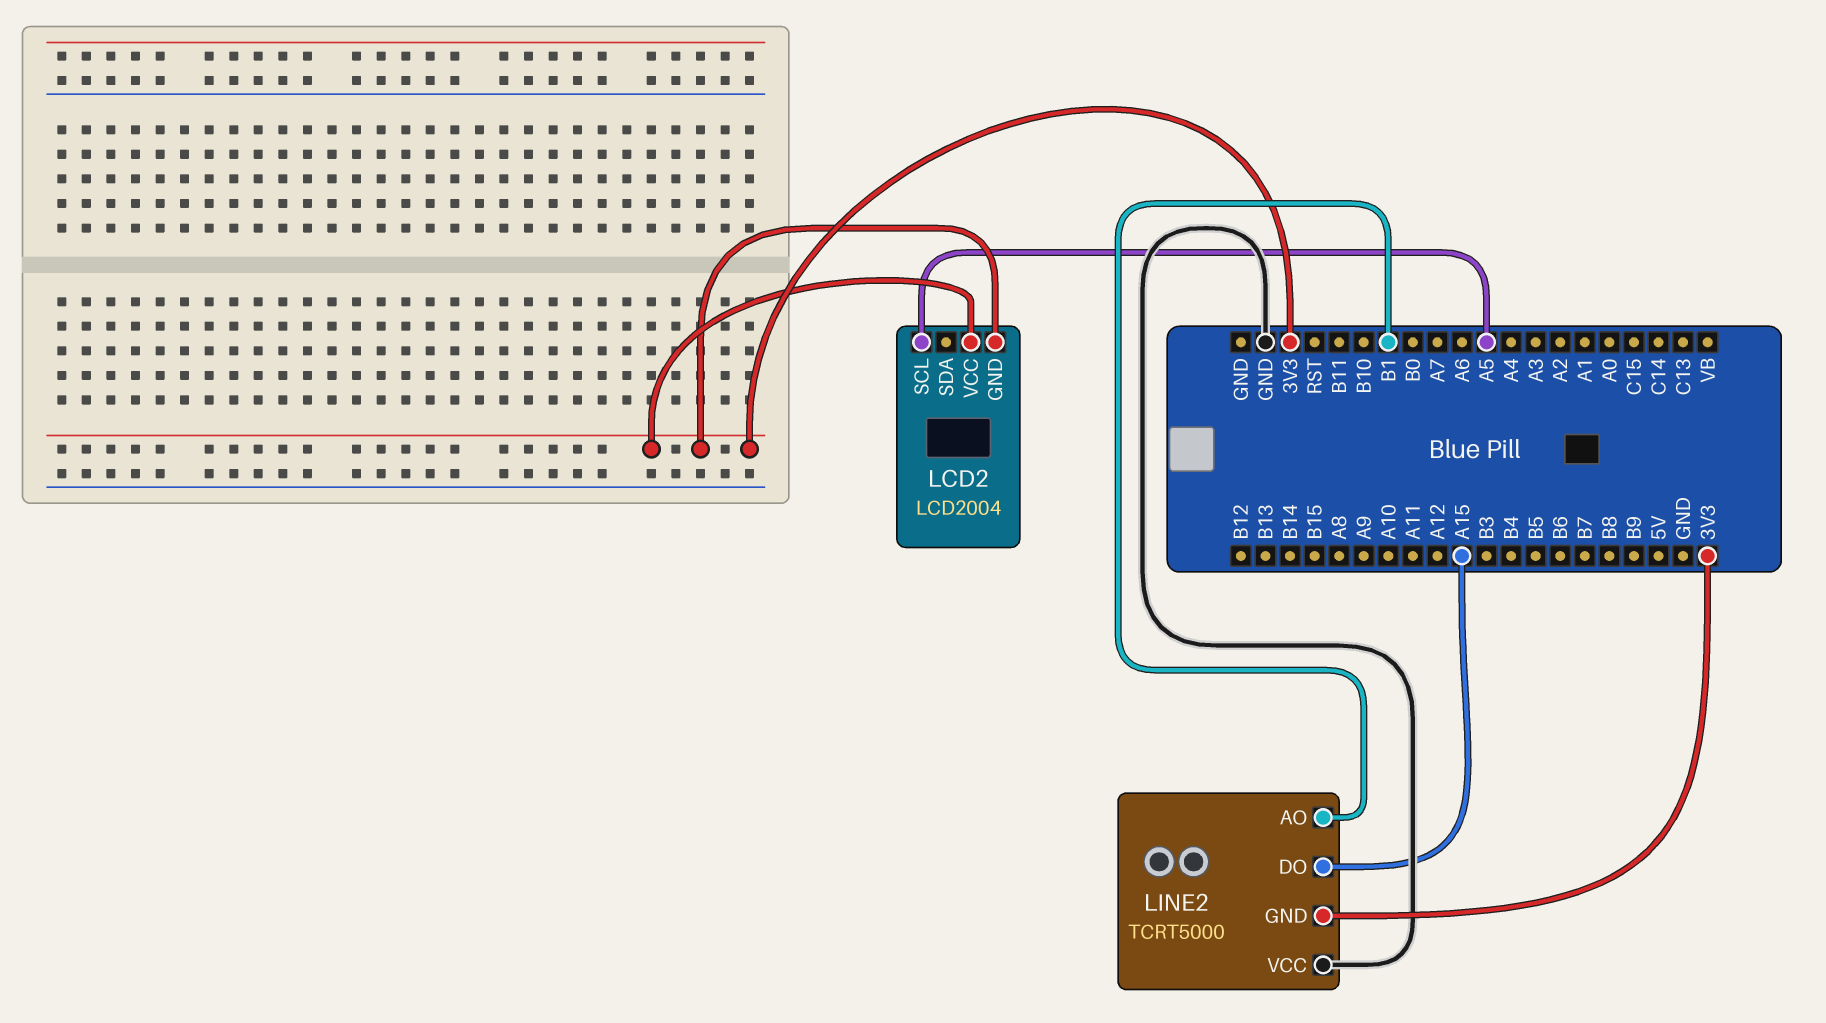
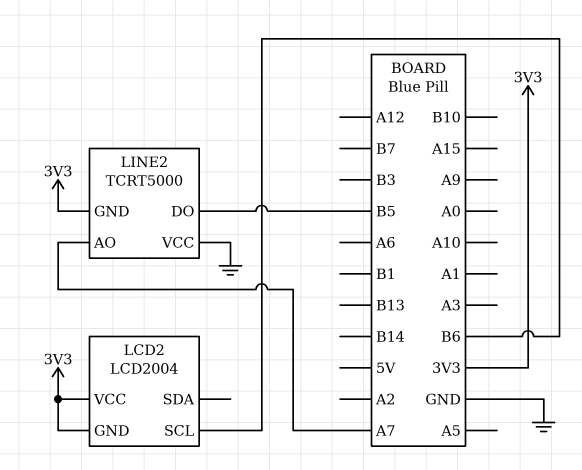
LCD2 pin SCL: A5 -> B6
LINE2 pin AO: B1 -> A7
LINE2 pin DO: A15 -> B5

